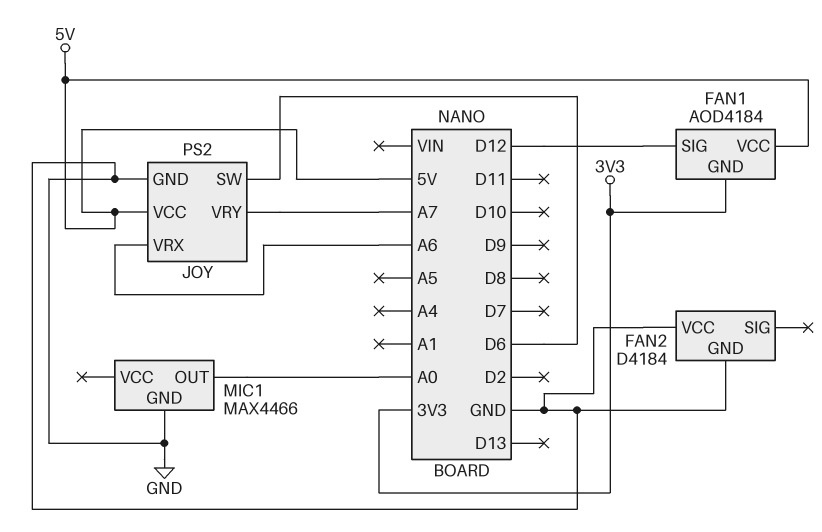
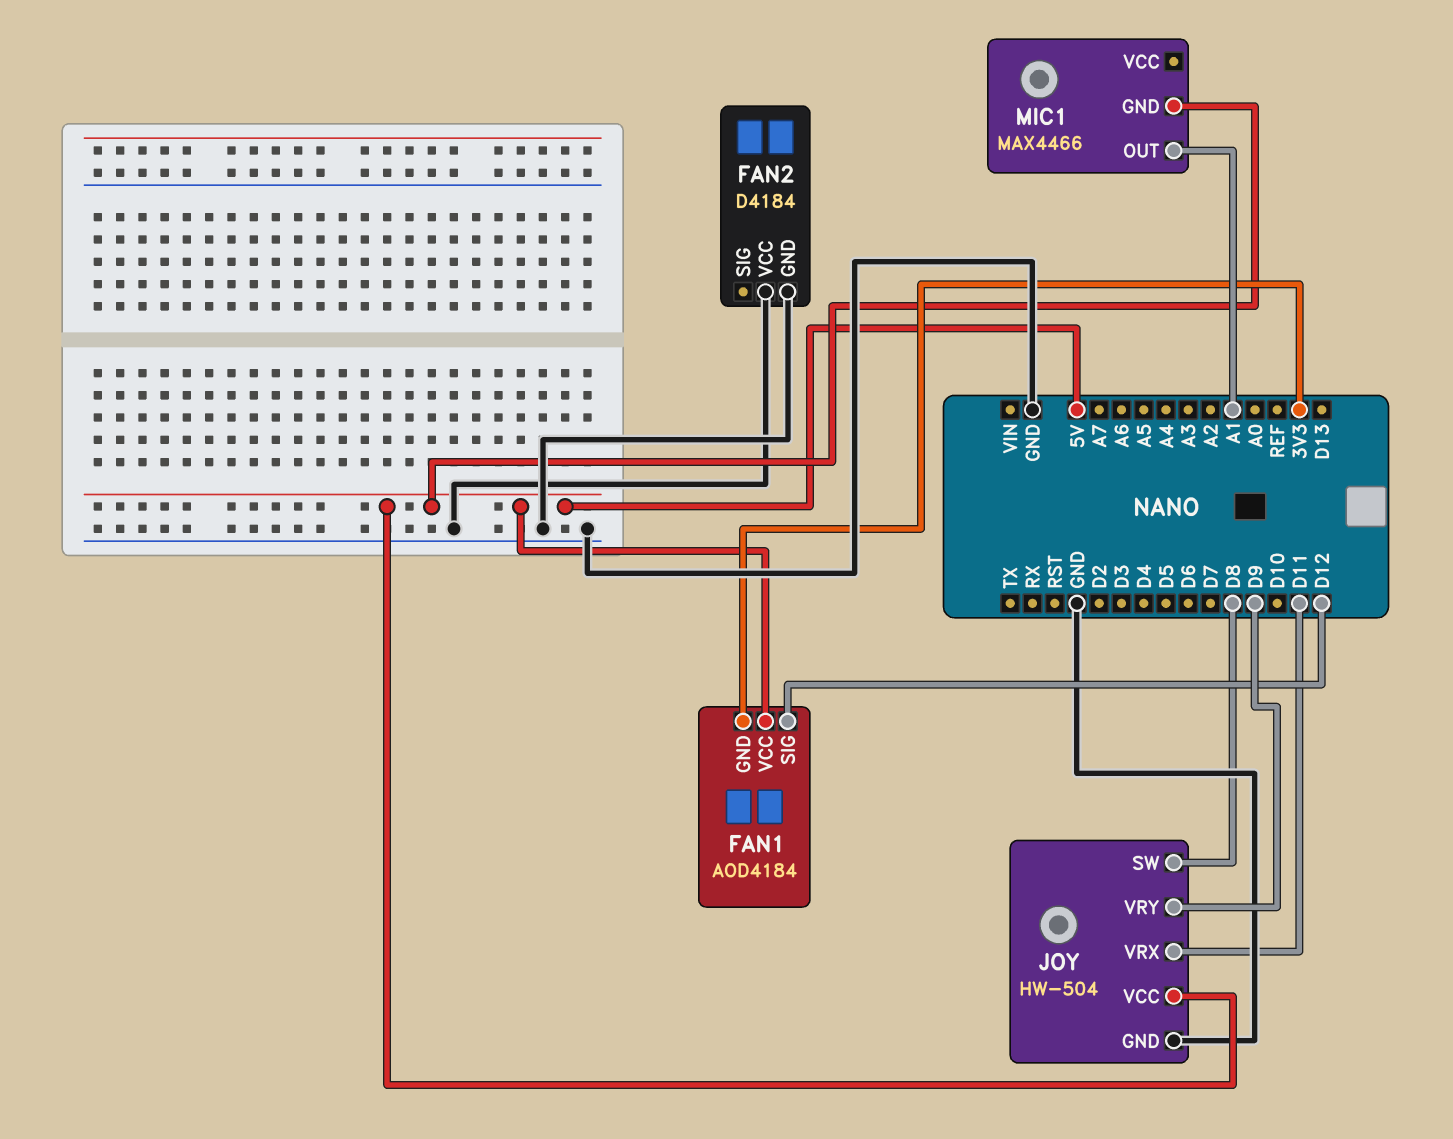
JOY: PS2 -> HW-504
JOY pin SW: D6 -> D8
JOY pin VRX: A6 -> D11
JOY pin VRY: A7 -> D9
MIC1 pin GND: GND -> 5V
MIC1 pin OUT: A0 -> A1

